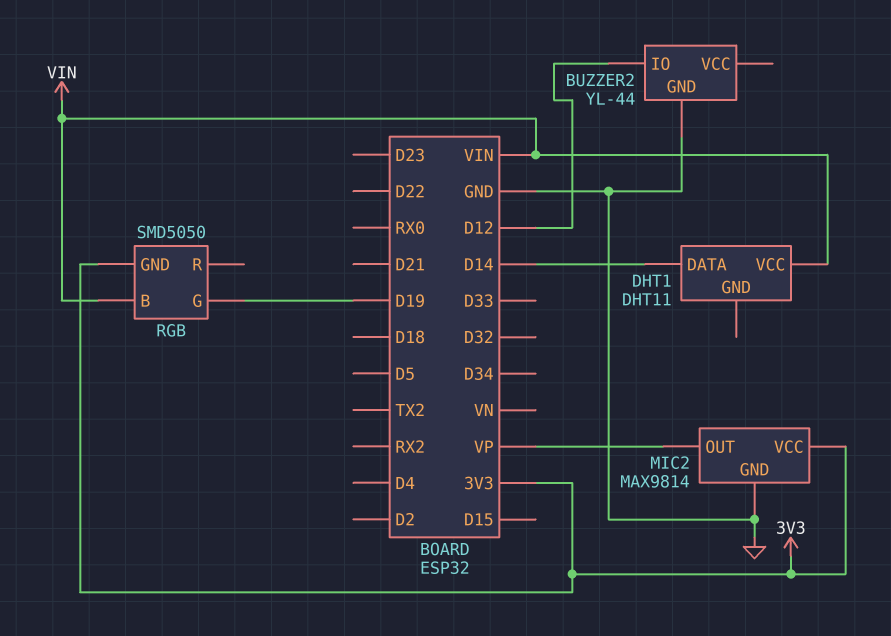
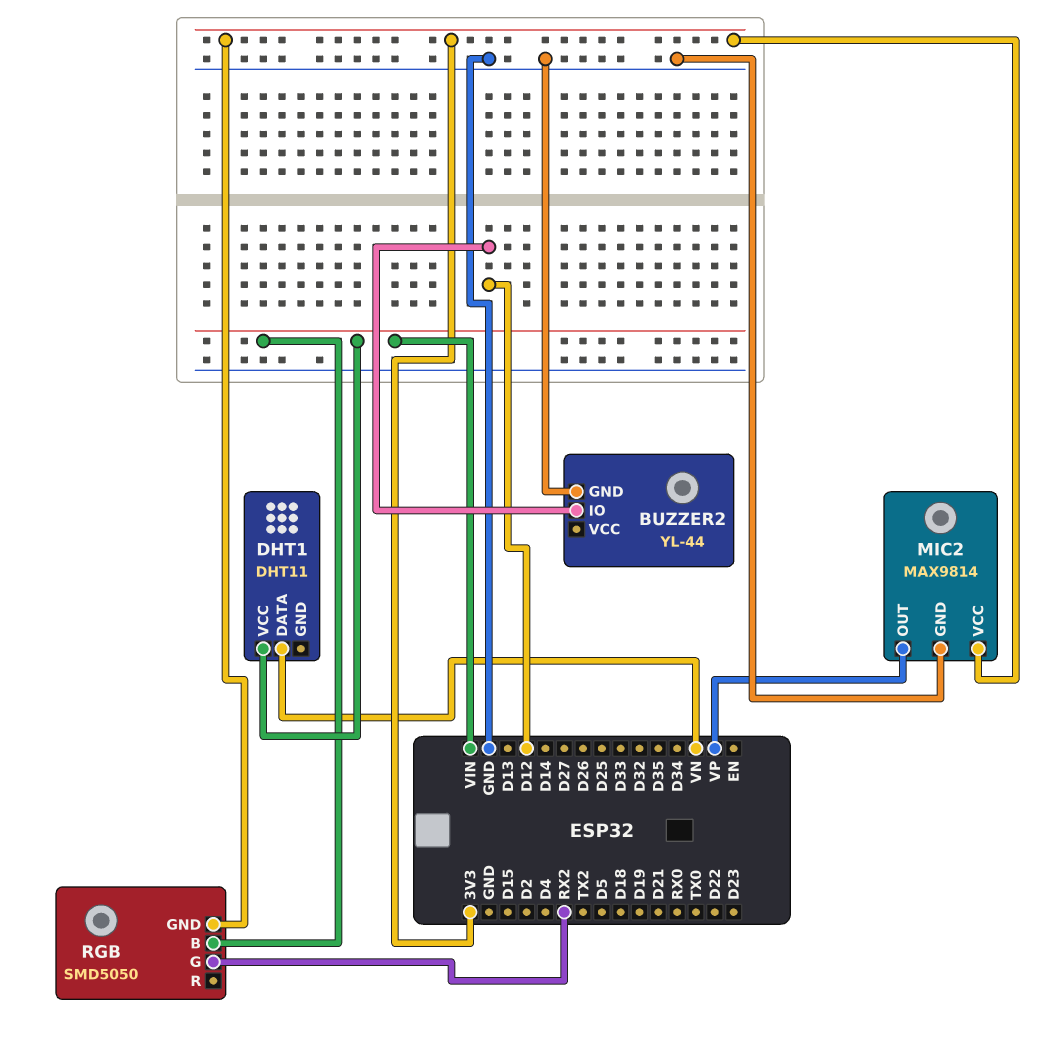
DHT1 pin DATA: D14 -> VN
RGB pin G: D19 -> RX2

